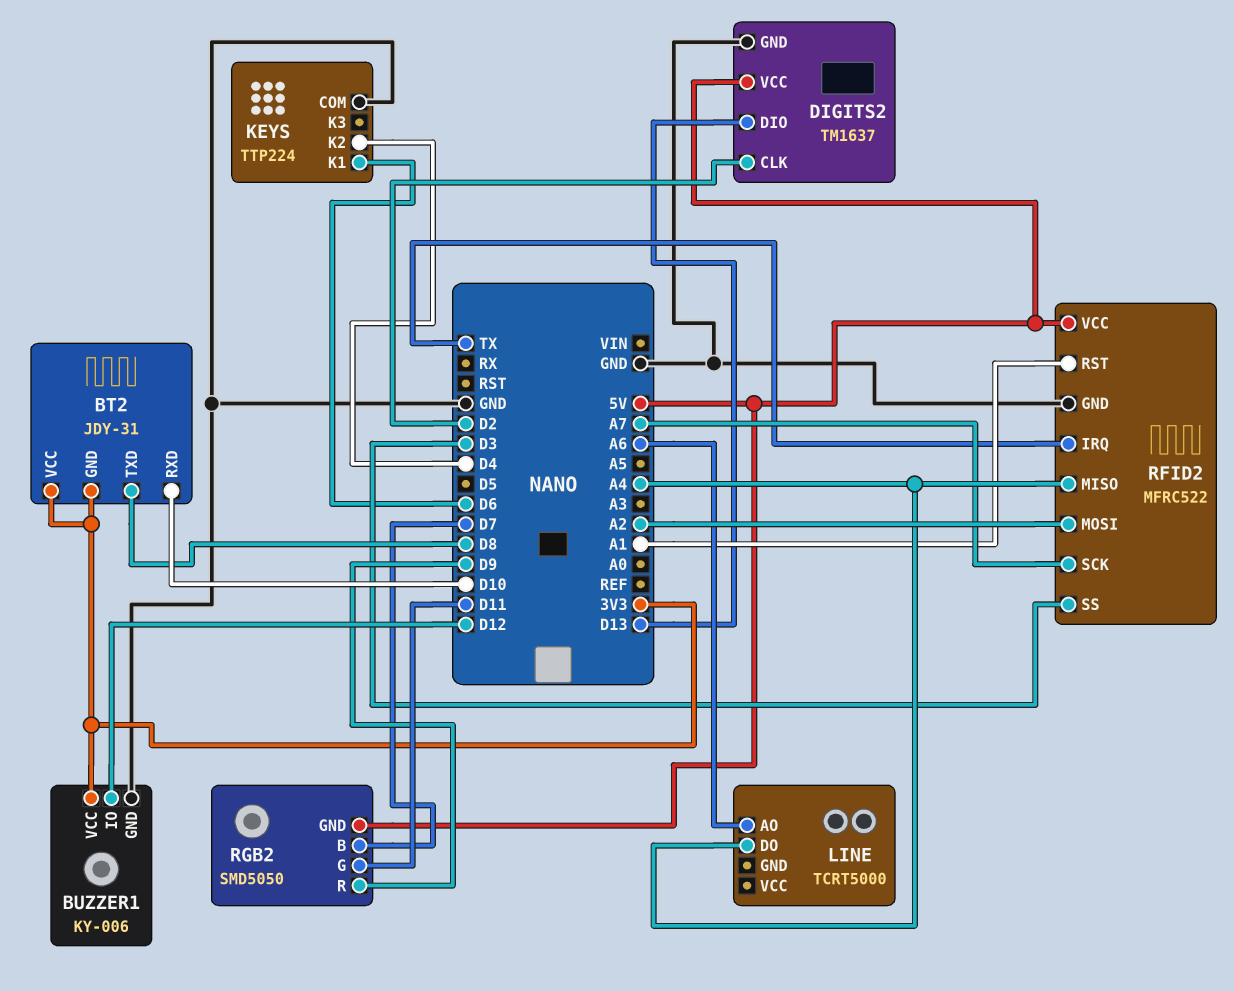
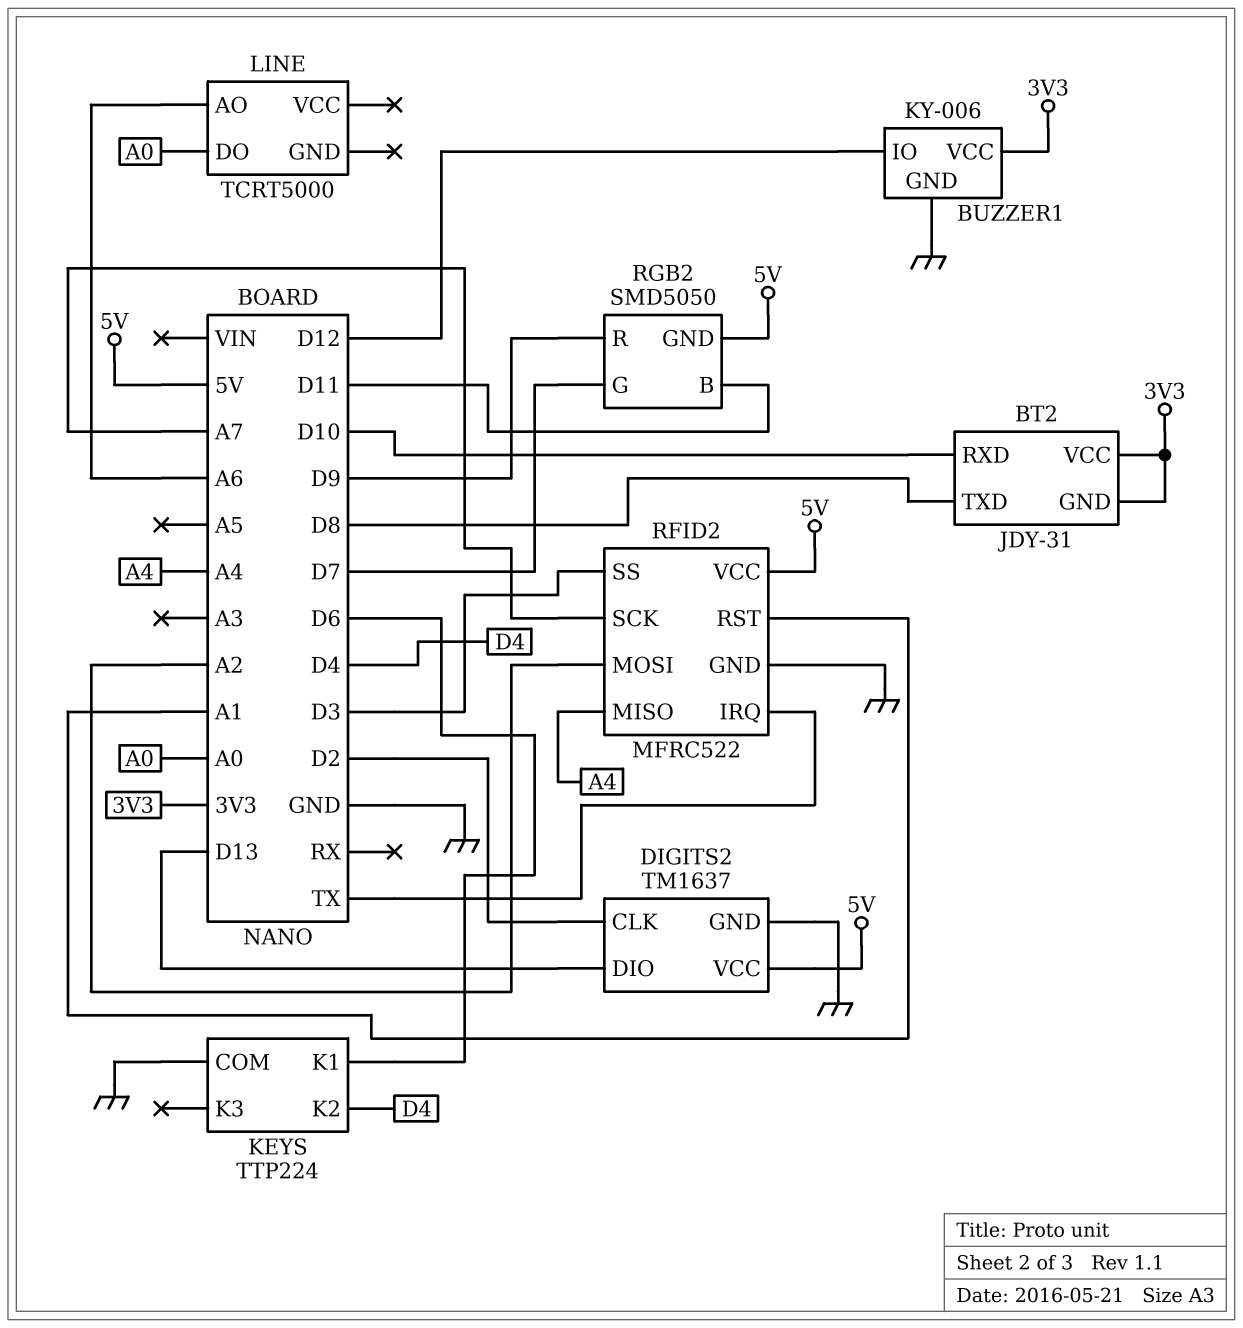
LINE pin DO: A4 -> A0
RGB2 pin B: D7 -> D11
RGB2 pin G: D11 -> D7

